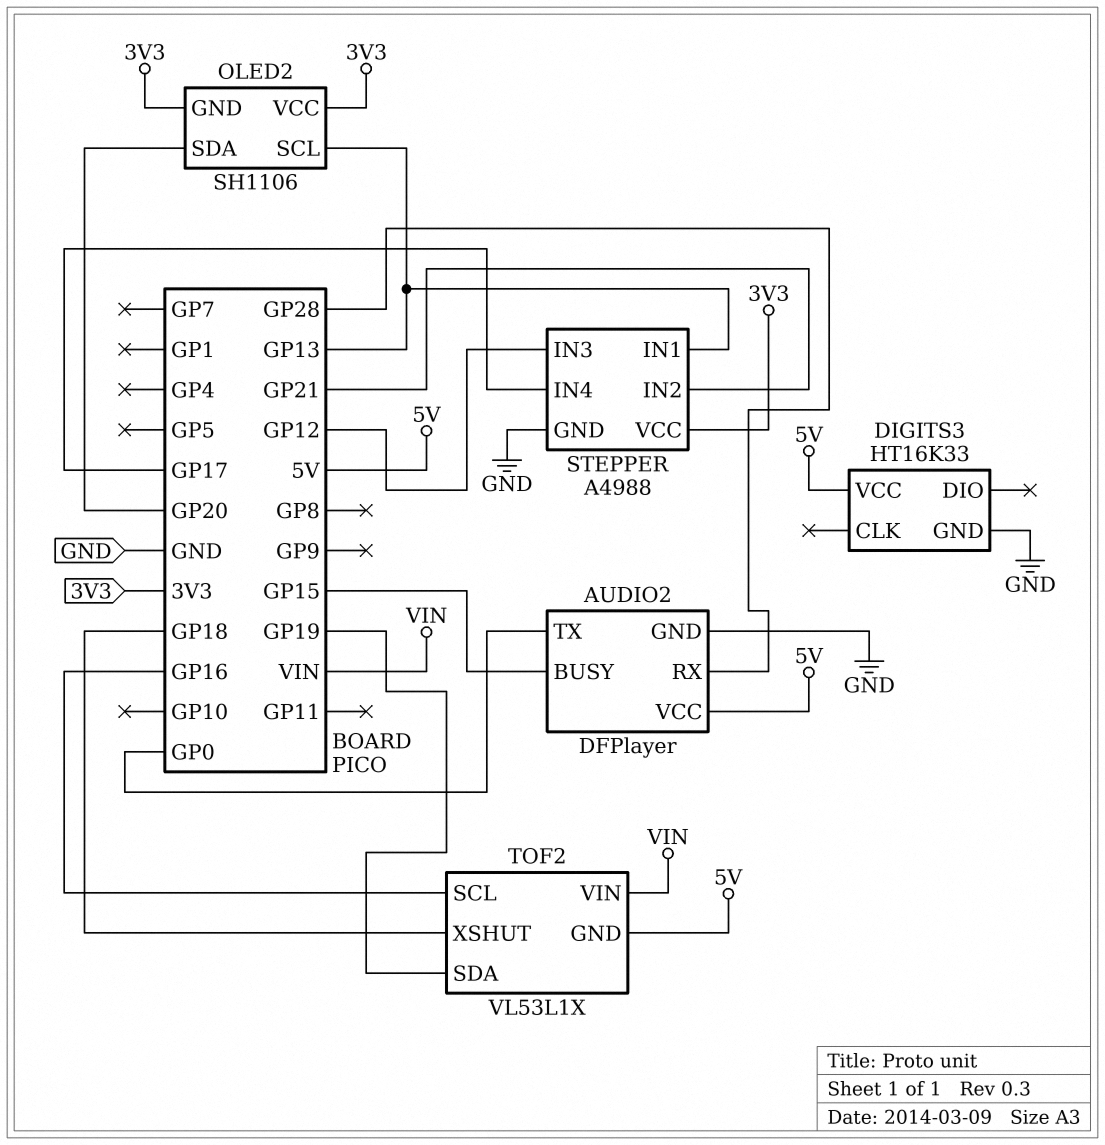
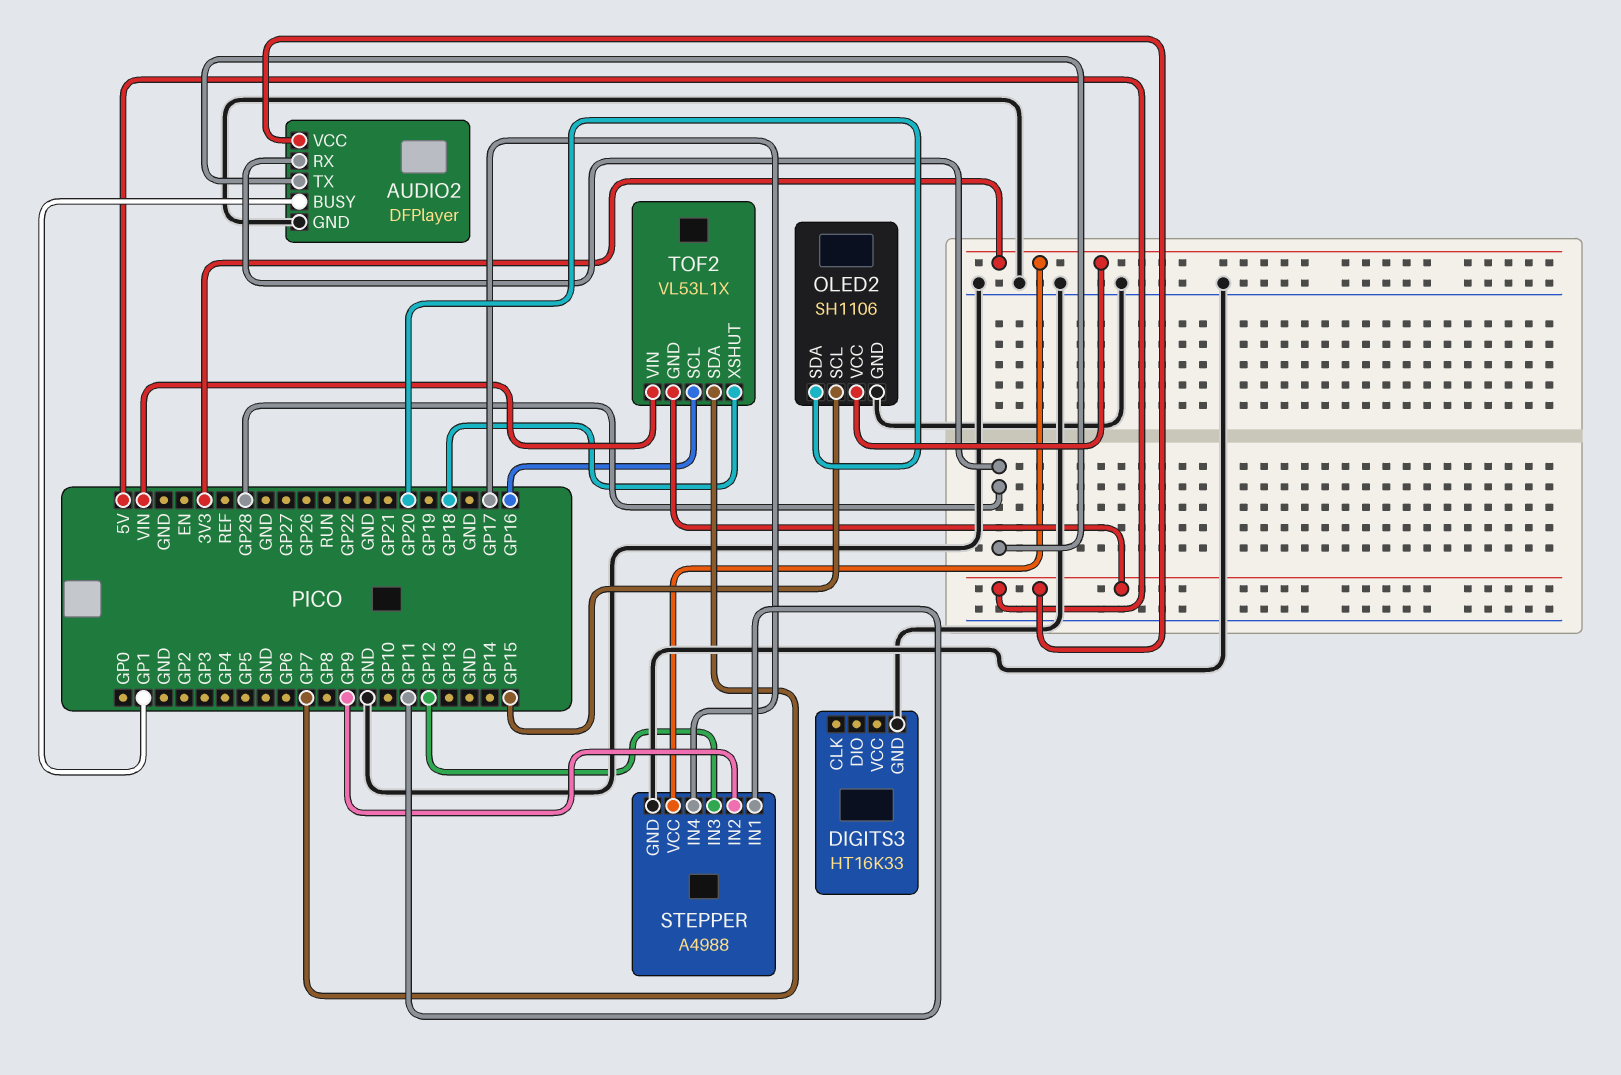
AUDIO2 pin BUSY: GP15 -> GP1
AUDIO2 pin TX: GP0 -> GP28
DIGITS3 pin VCC: 5V -> none
OLED2 pin GND: 3V3 -> GND
OLED2 pin SCL: GP13 -> GP15
STEPPER pin IN1: GP13 -> GP11
STEPPER pin IN2: GP21 -> GP9
TOF2 pin SDA: GP19 -> GP7

